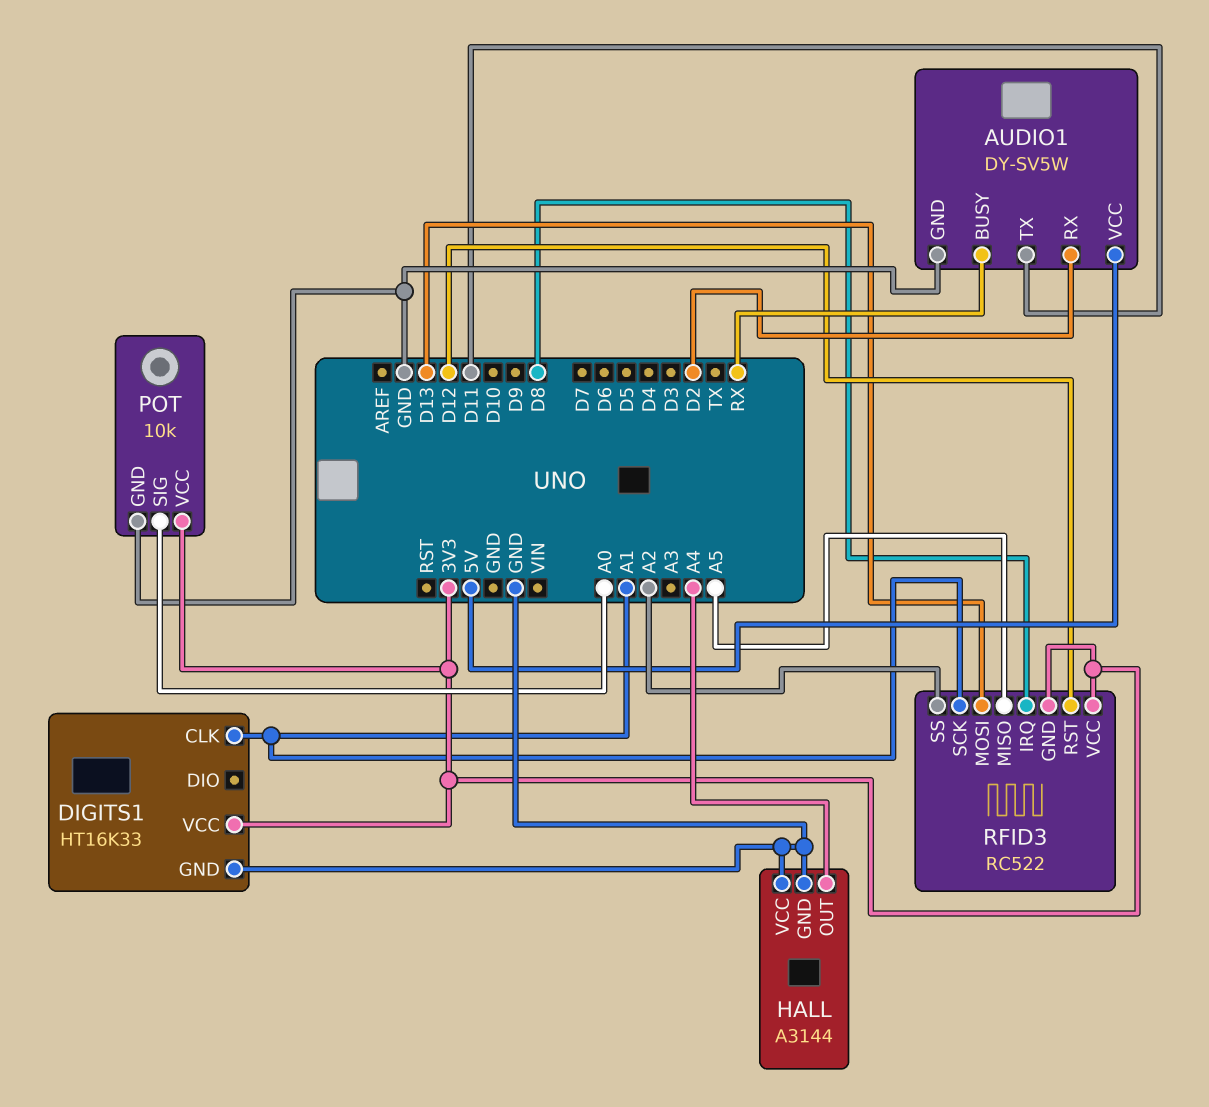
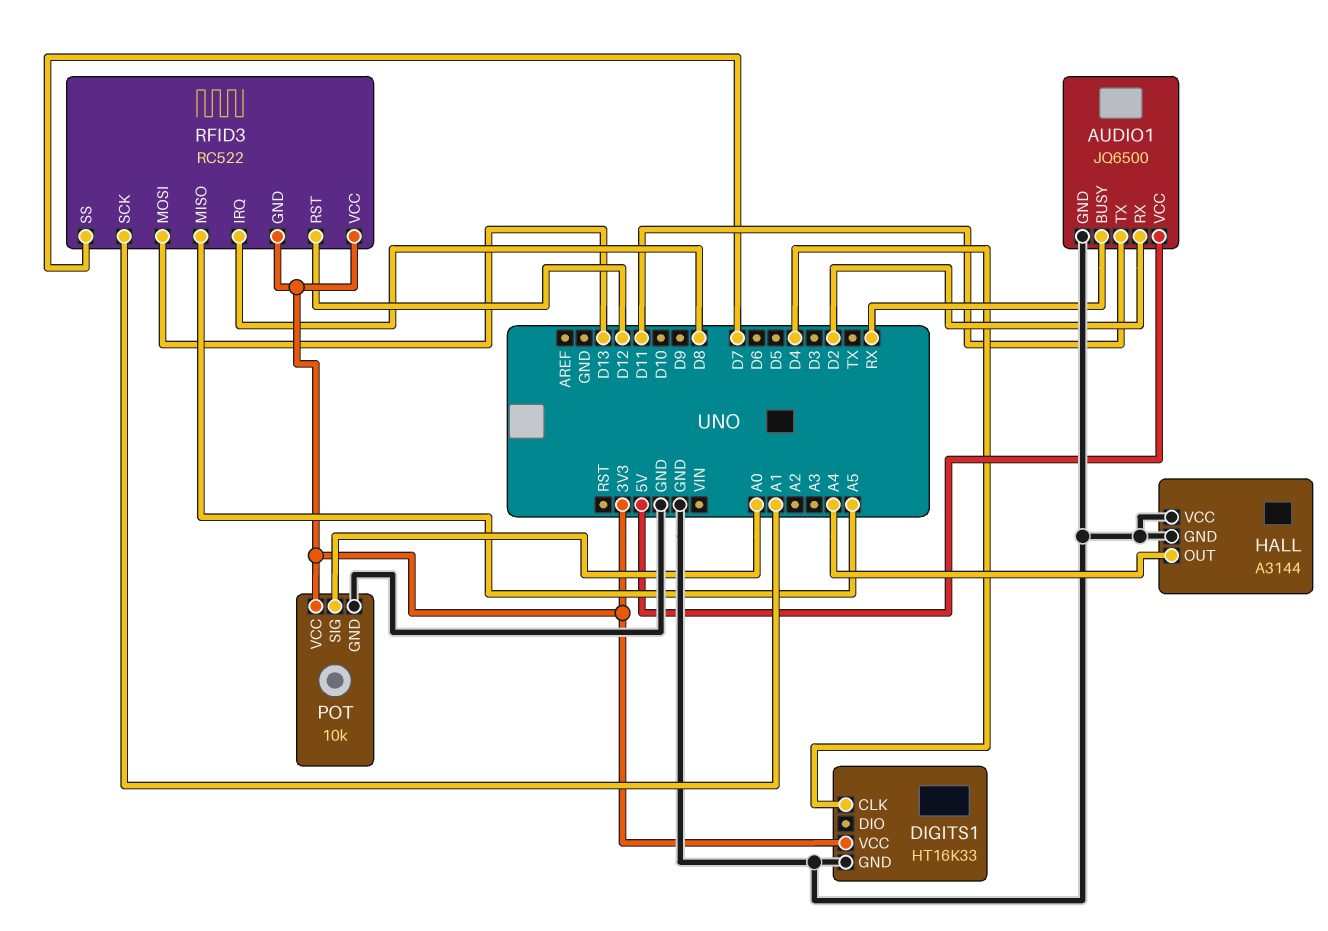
AUDIO1: DY-SV5W -> JQ6500
DIGITS1 pin CLK: A1 -> D4
RFID3 pin SS: A2 -> D7

